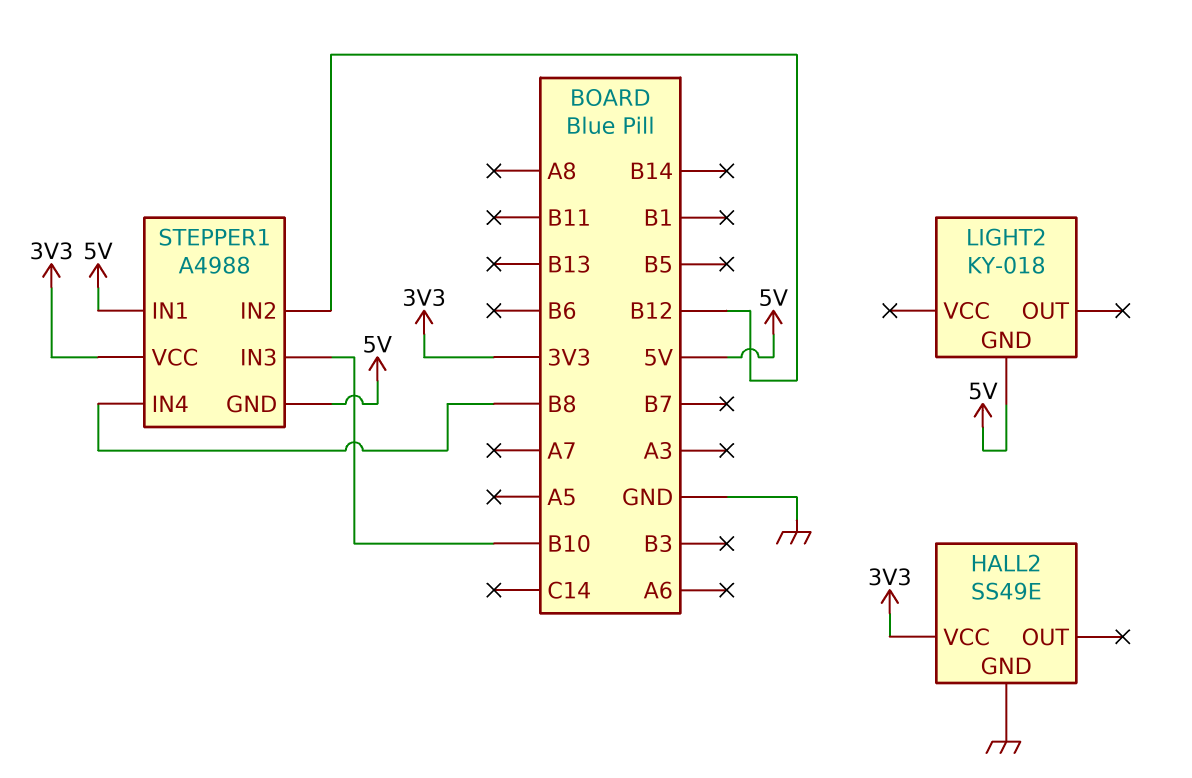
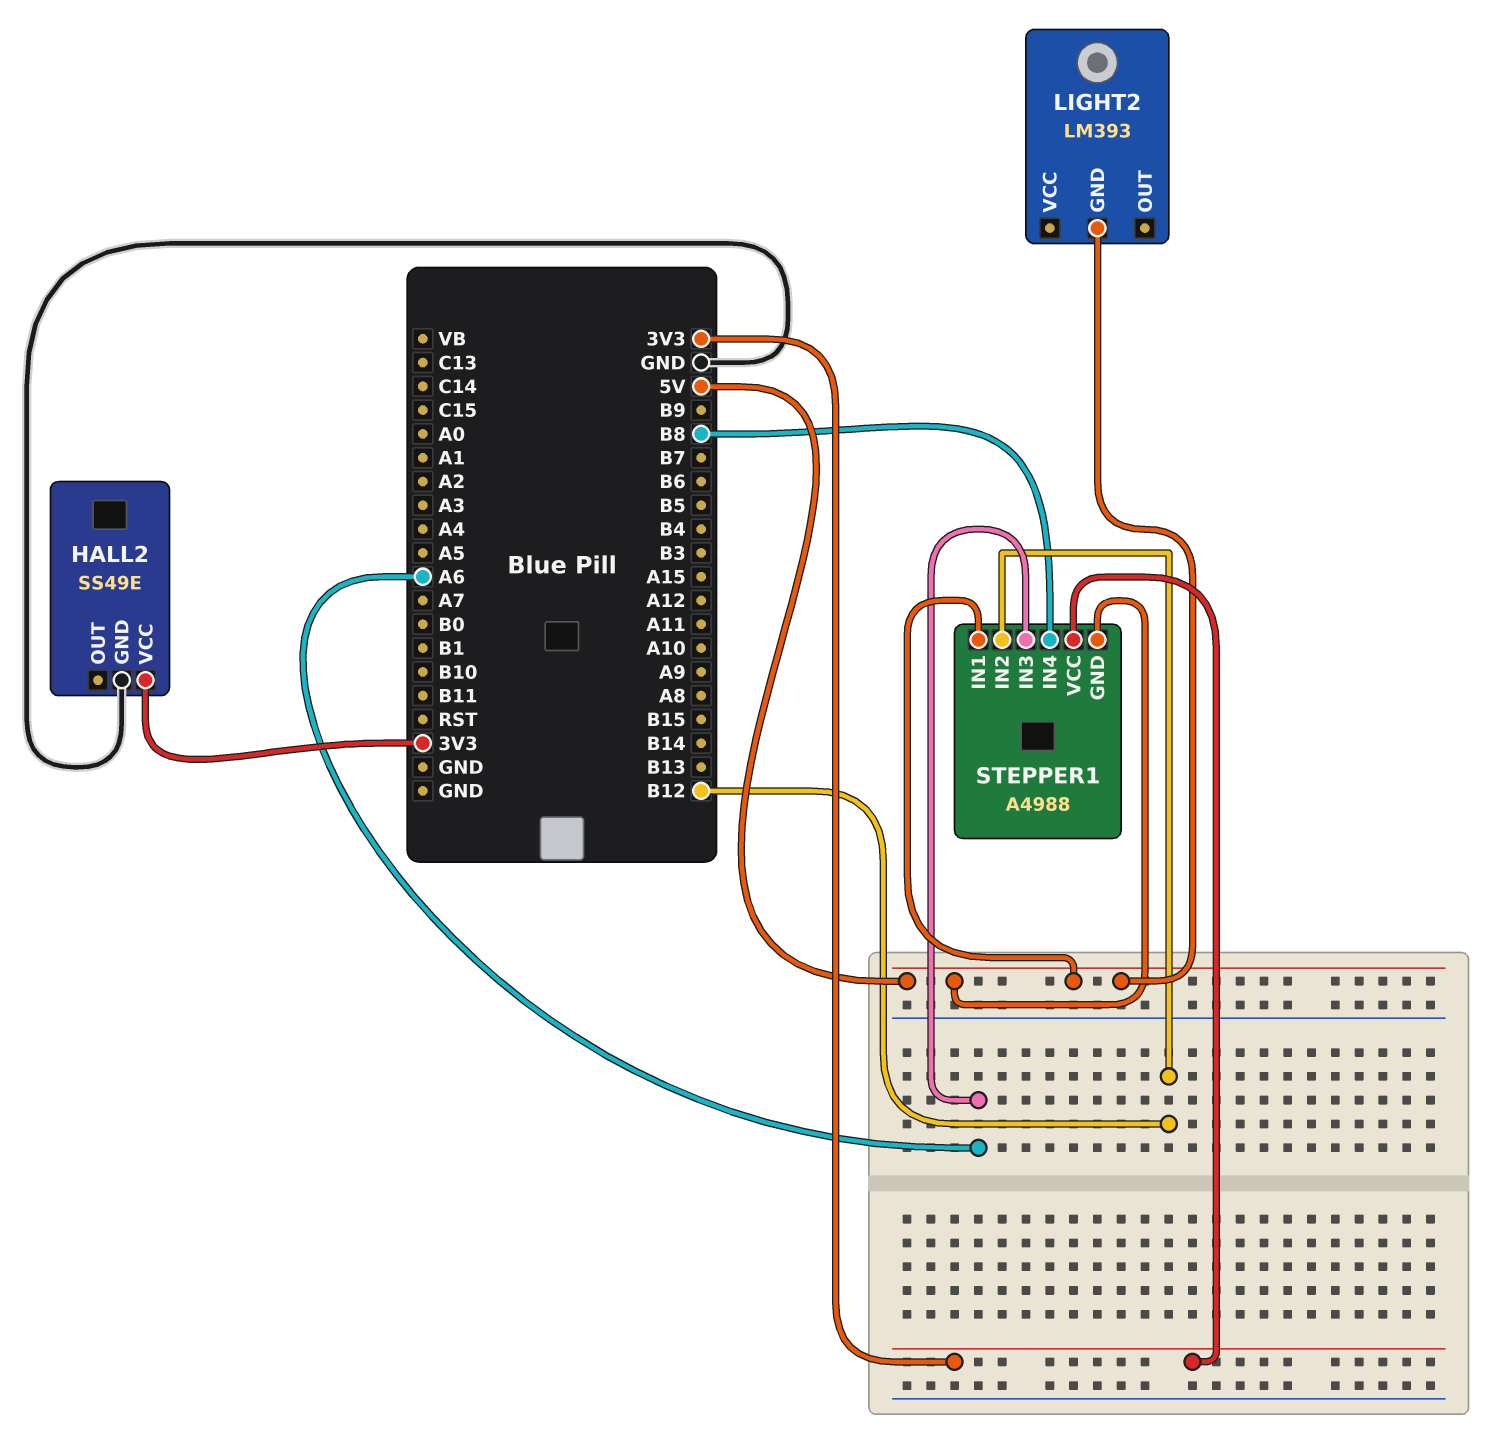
LIGHT2: KY-018 -> LM393
STEPPER1 pin IN3: B10 -> A6

